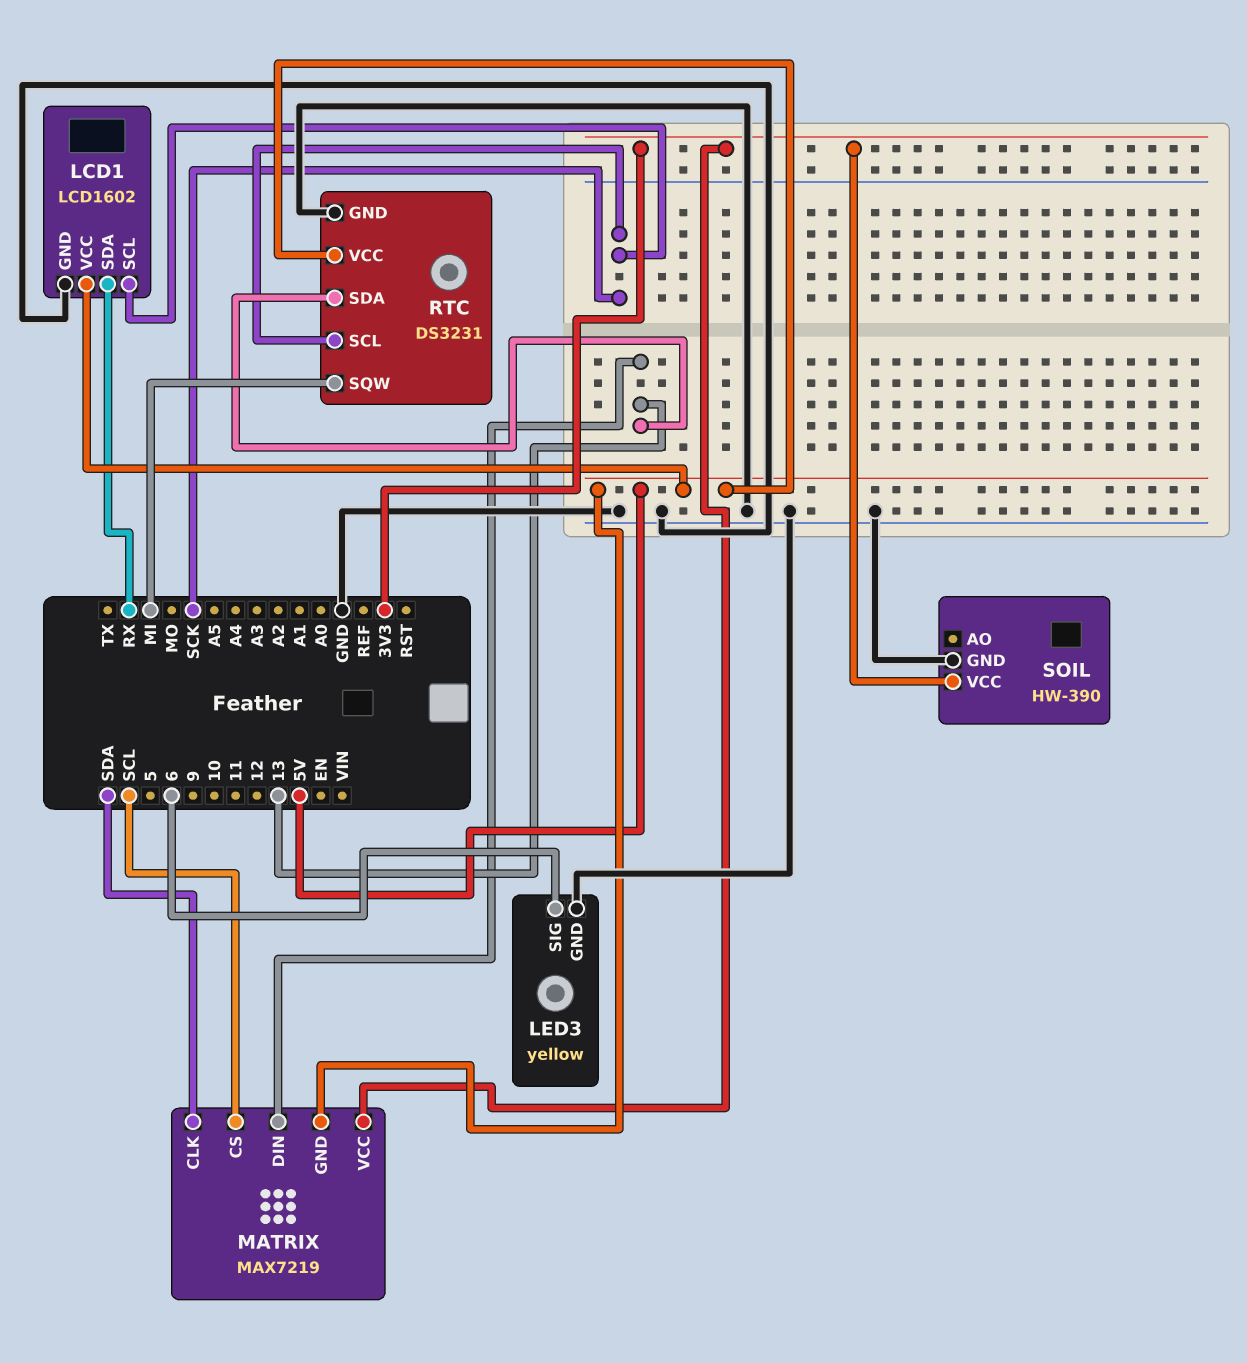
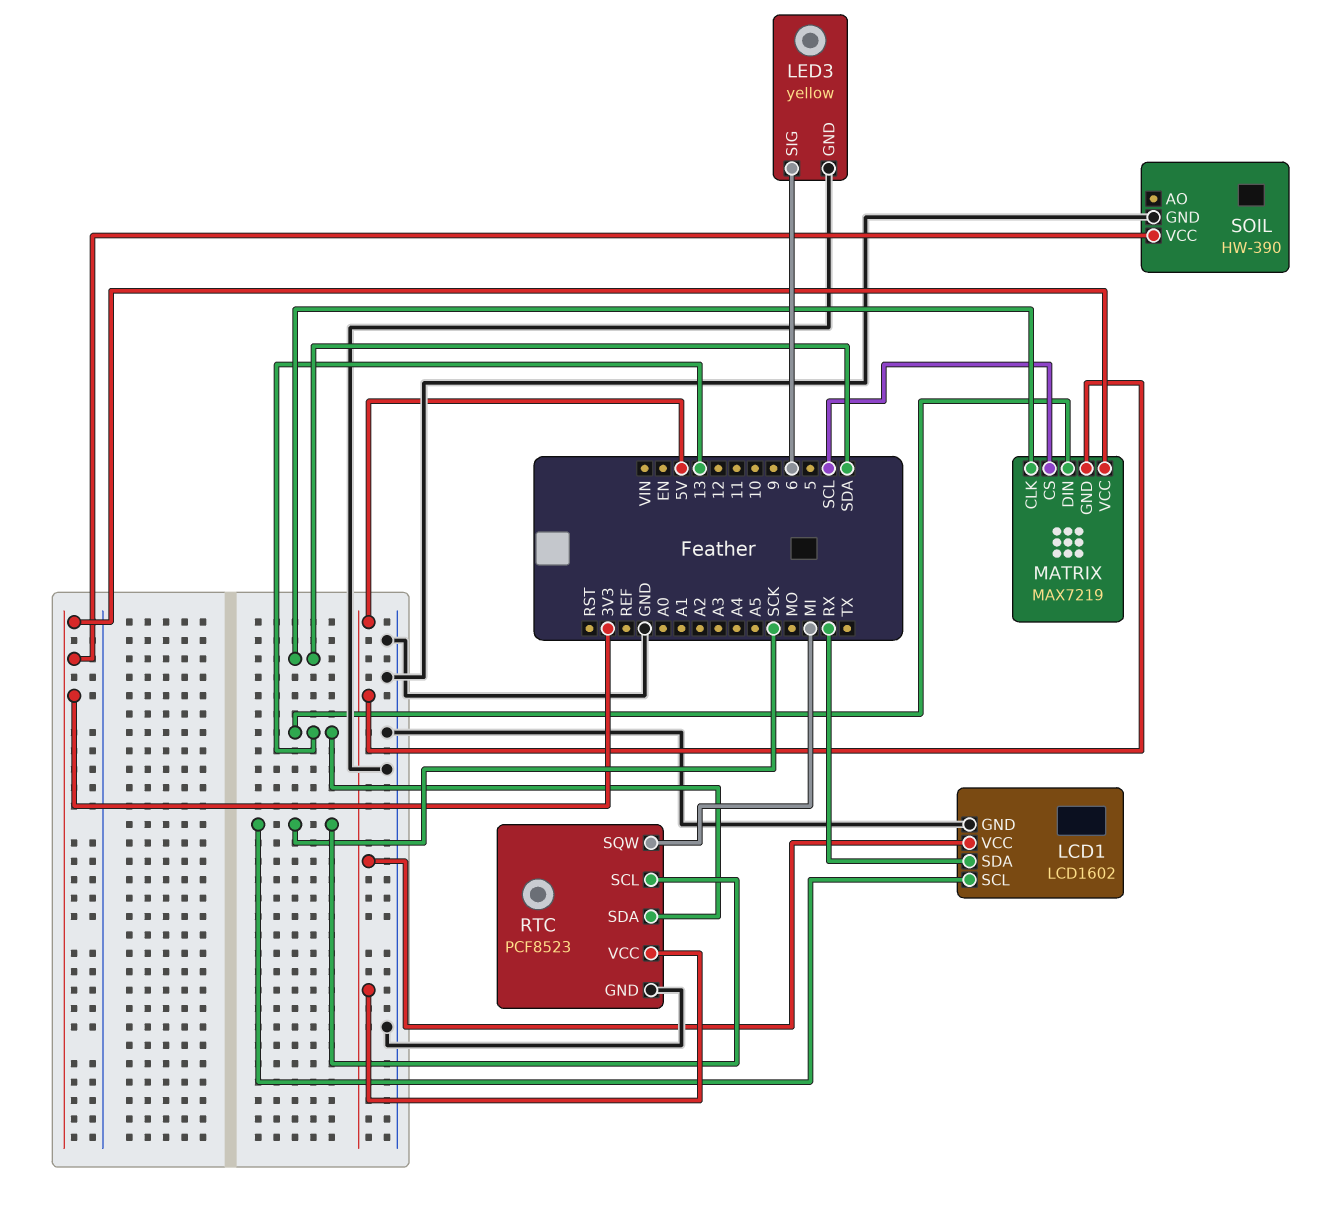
RTC: DS3231 -> PCF8523

